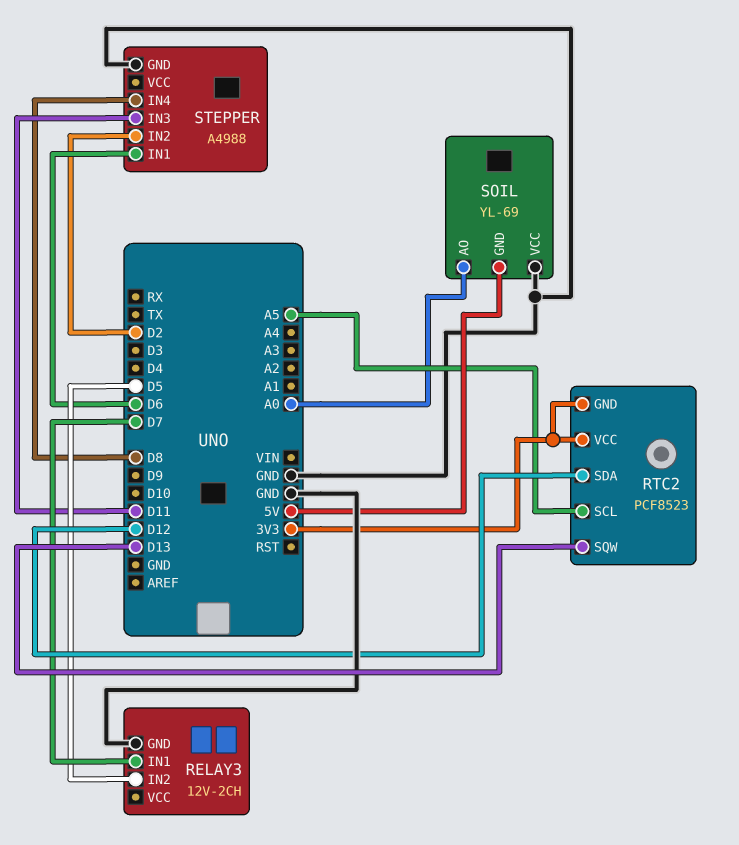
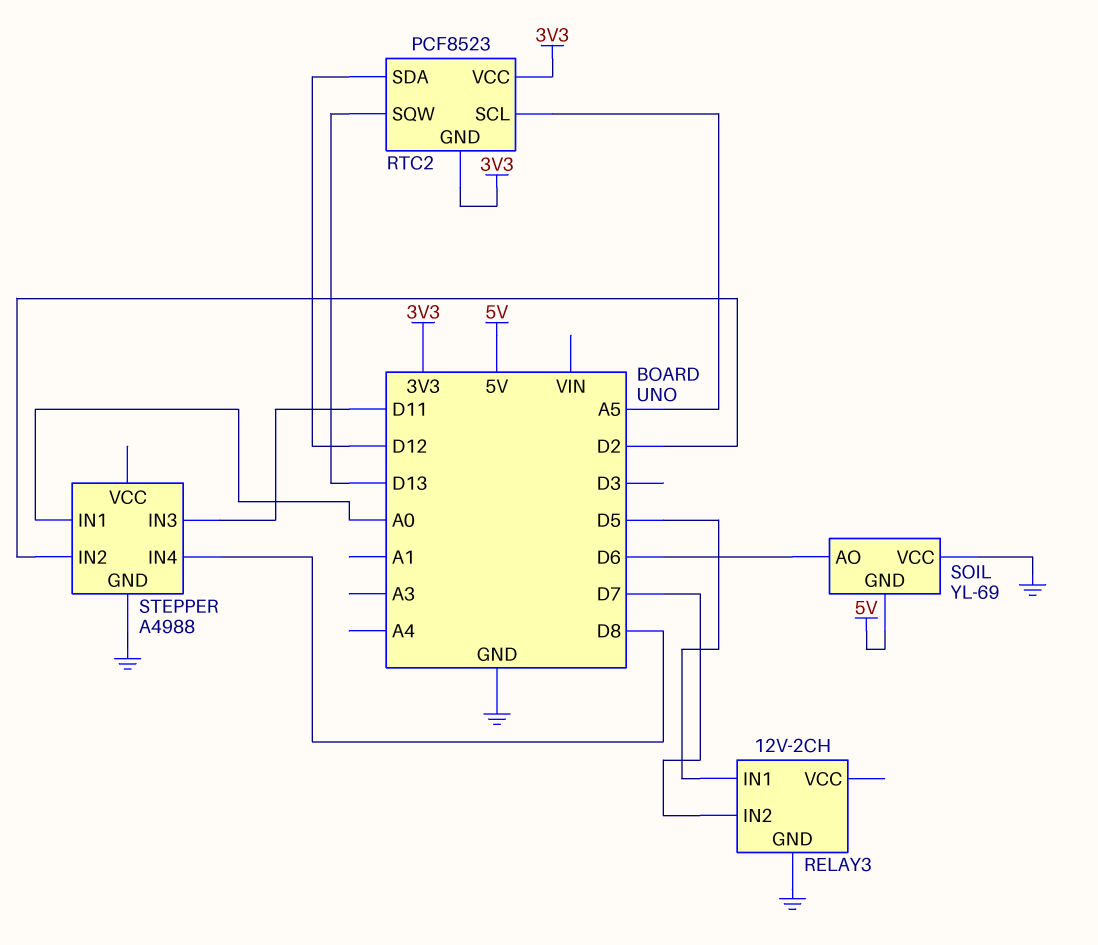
RELAY3 pin IN1: D7 -> D5
RELAY3 pin IN2: D5 -> D7
SOIL pin AO: A0 -> D6
STEPPER pin IN1: D6 -> A0

